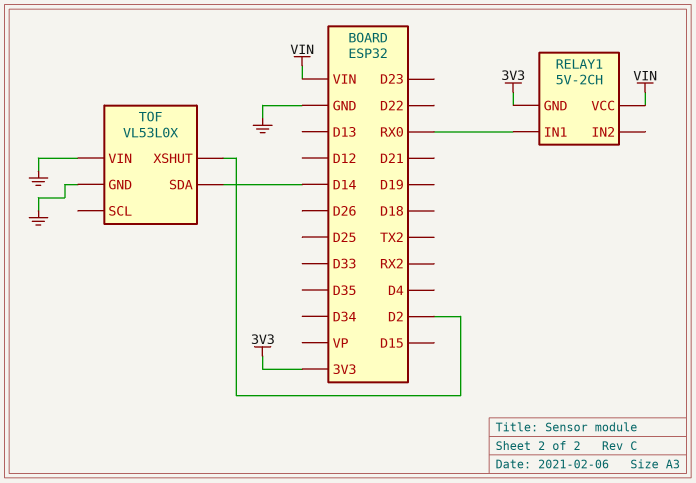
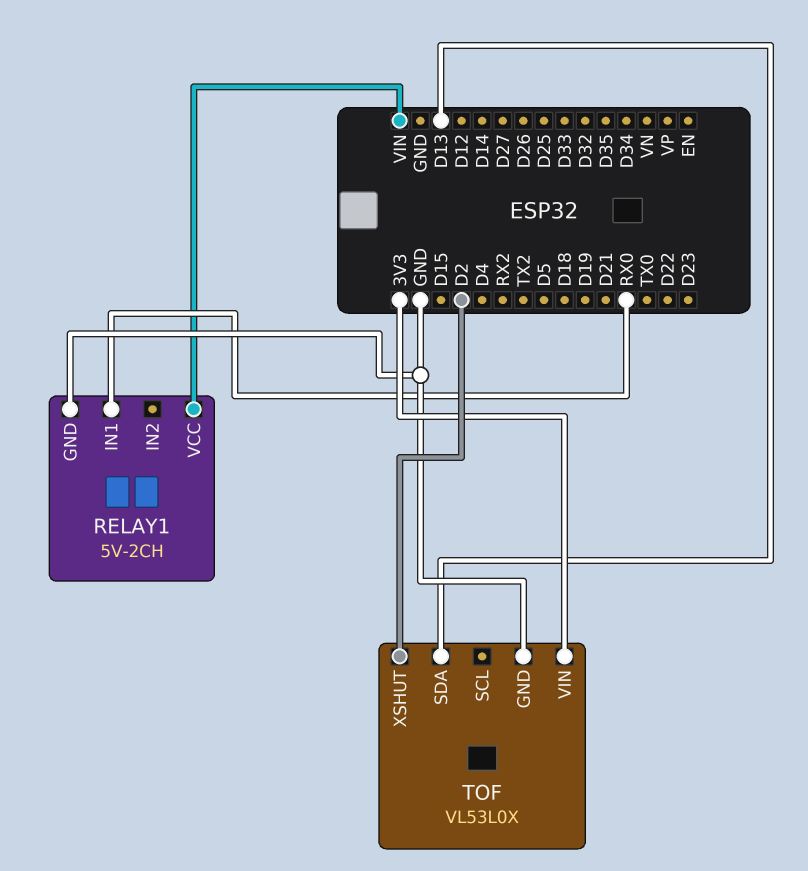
RELAY1 pin GND: 3V3 -> GND
TOF pin SDA: D14 -> D13
TOF pin VIN: GND -> 3V3

